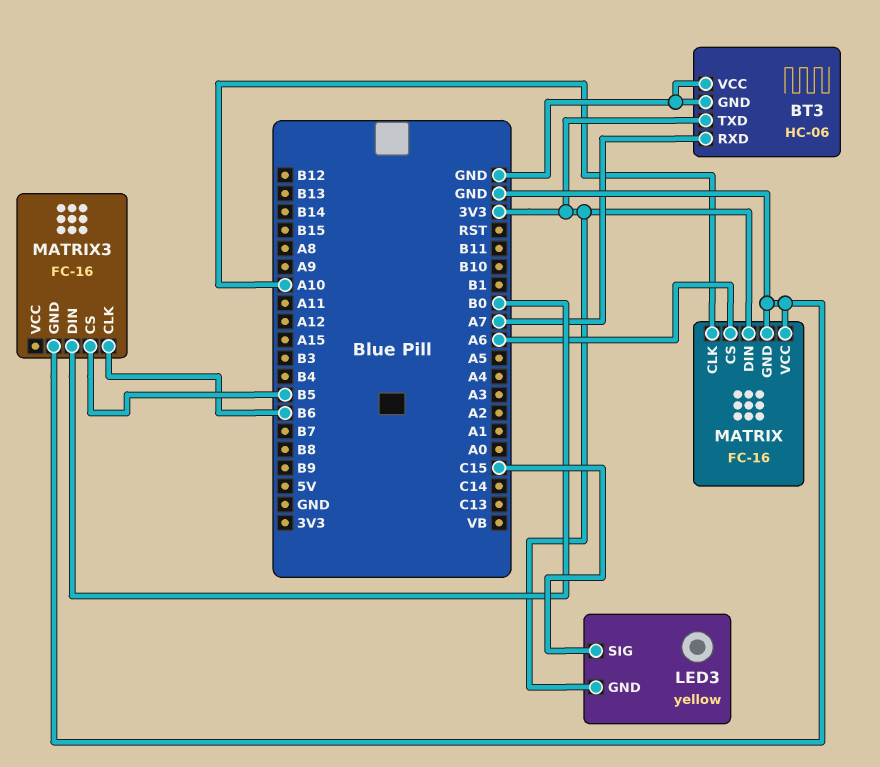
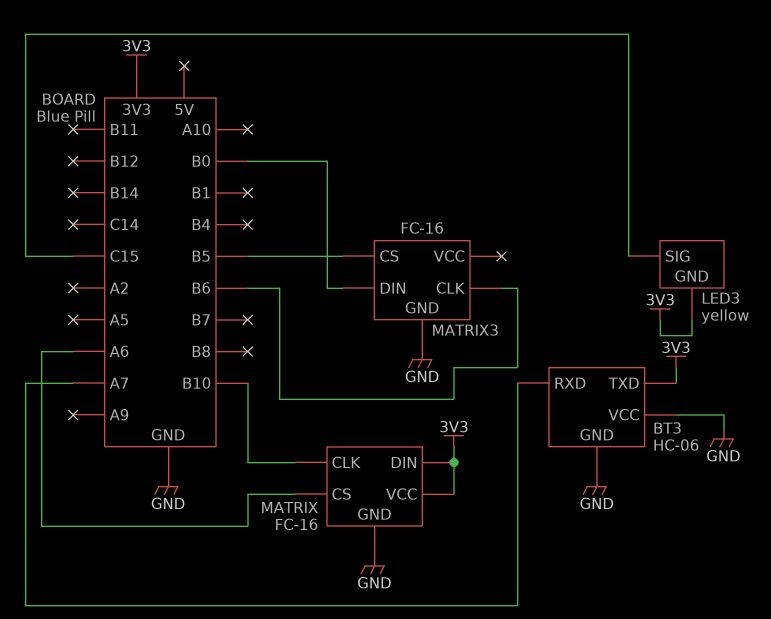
MATRIX pin CLK: A10 -> B10
MATRIX pin VCC: GND -> 3V3

